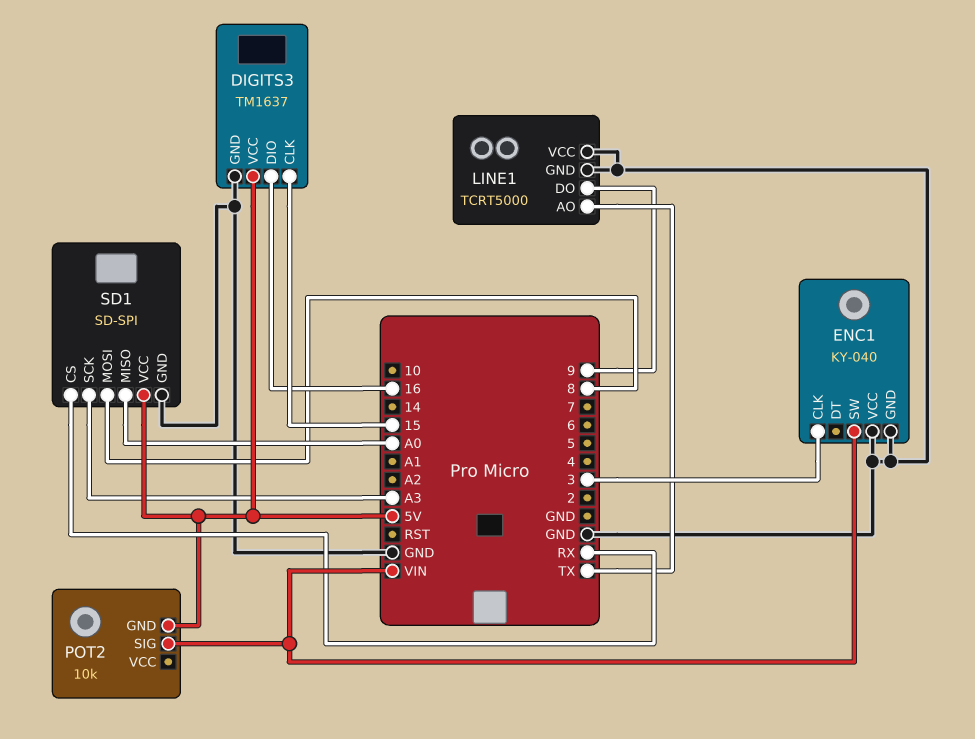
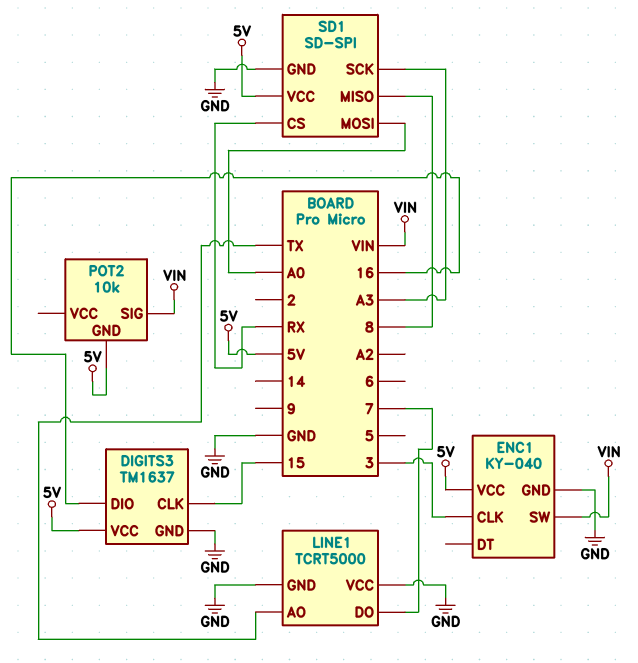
ENC1 pin VCC: GND -> 5V
LINE1 pin DO: 9 -> 7
SD1 pin MISO: A0 -> 8
SD1 pin MOSI: 8 -> A0

